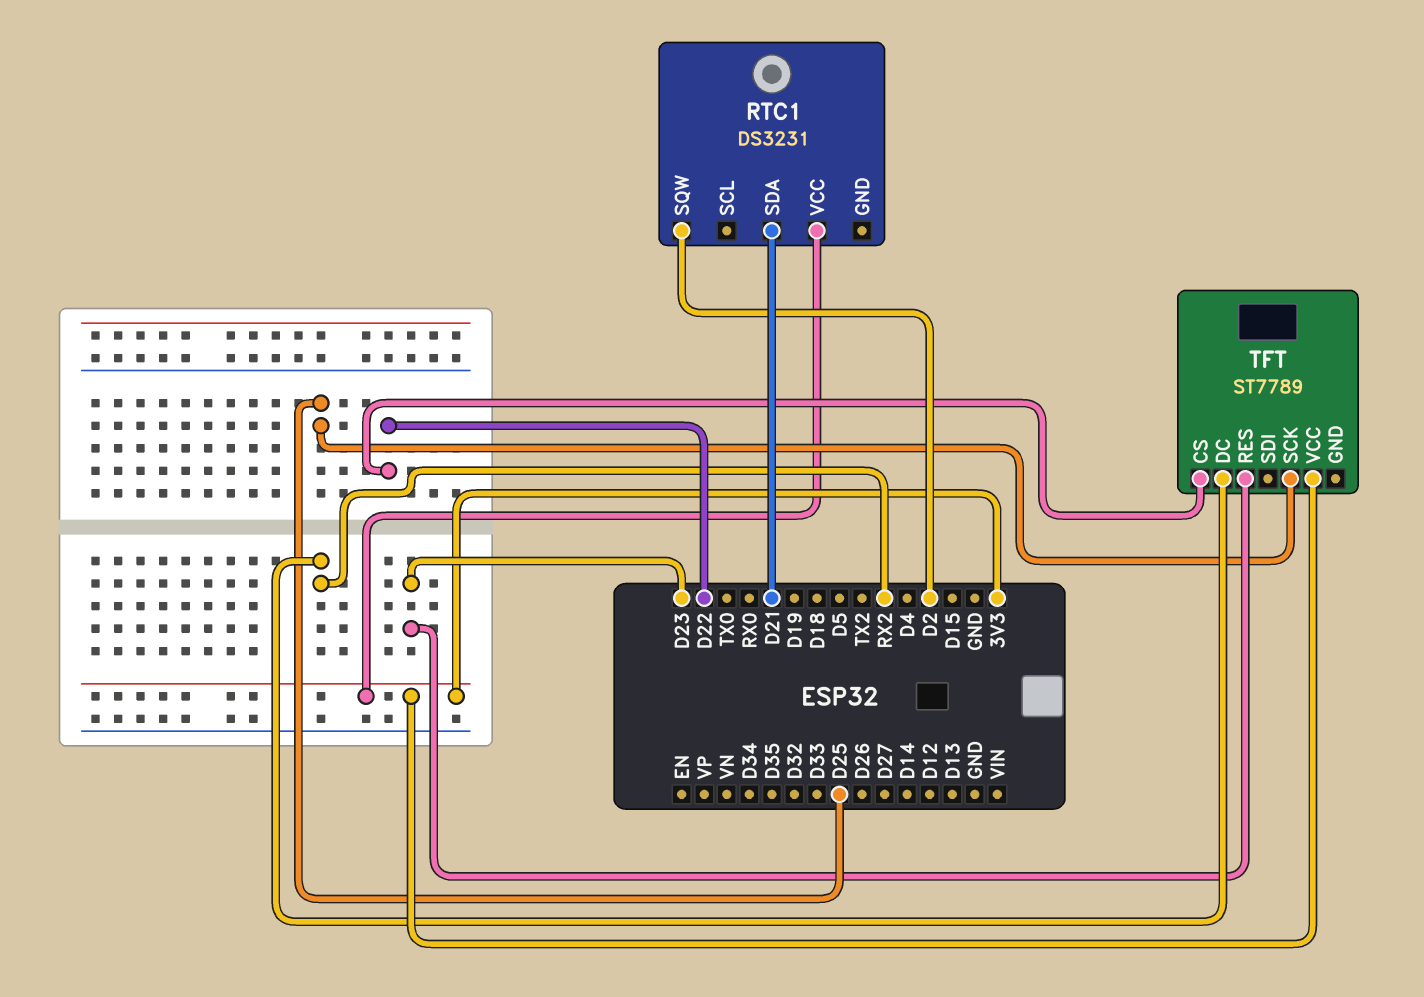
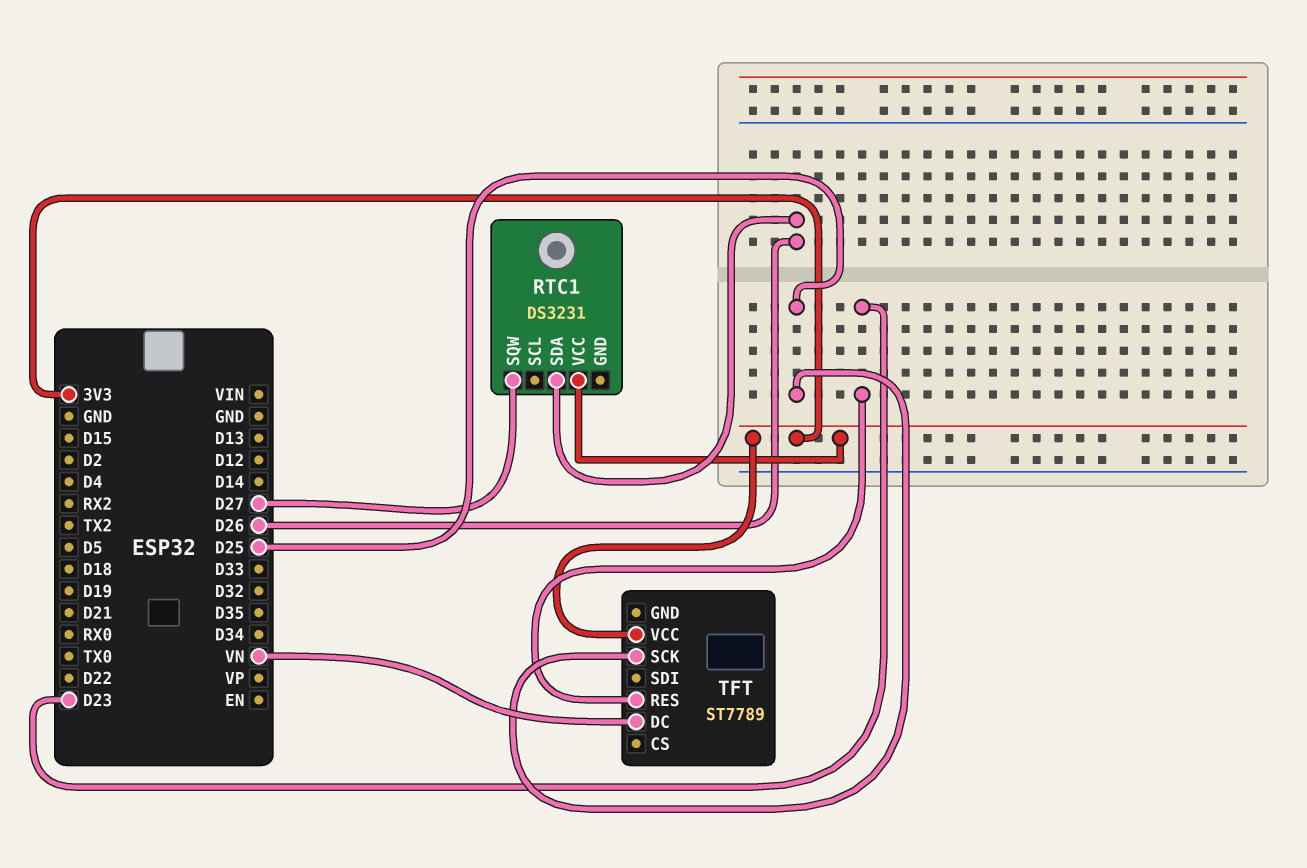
RTC1 pin SDA: D21 -> D26
RTC1 pin SQW: D2 -> D27
TFT pin CS: D22 -> none
TFT pin DC: RX2 -> VN

